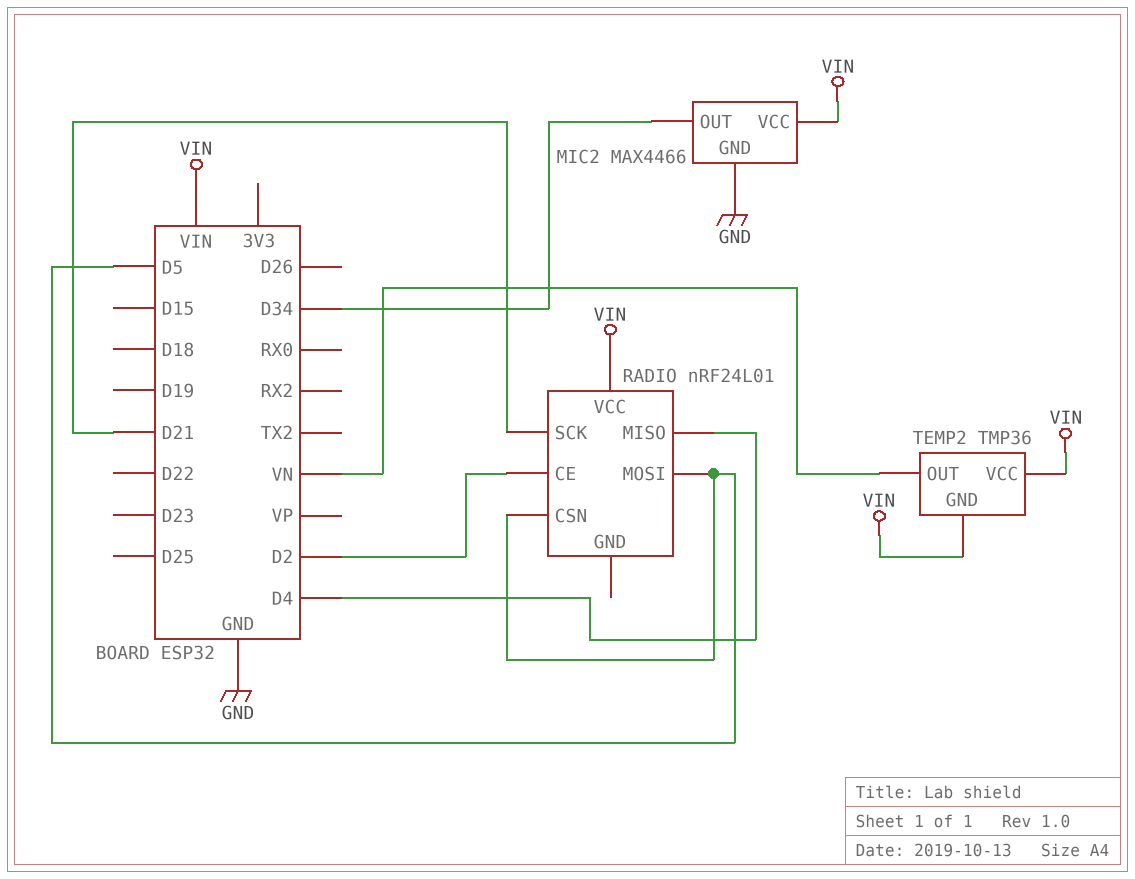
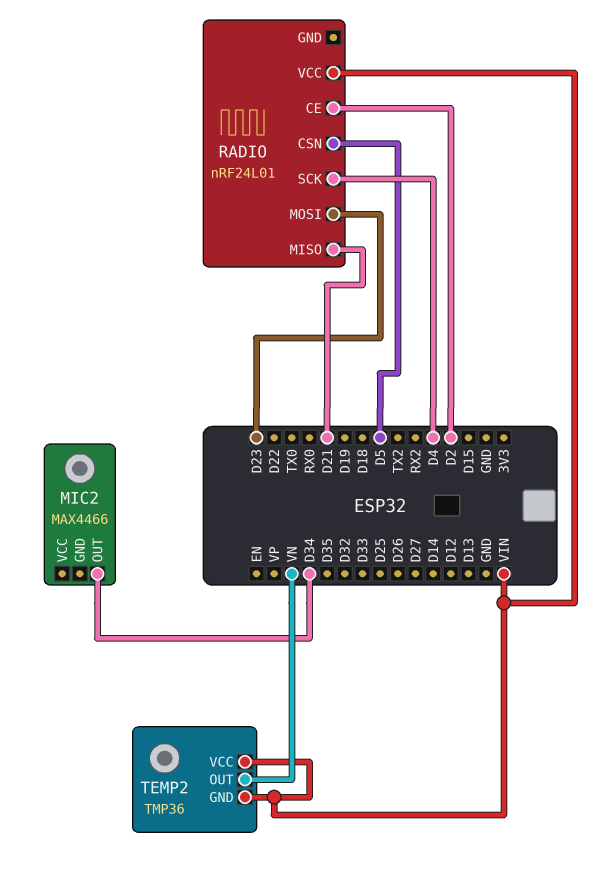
MIC2 pin GND: GND -> none
MIC2 pin VCC: VIN -> none
RADIO pin MISO: D4 -> D21
RADIO pin MOSI: D5 -> D23
RADIO pin SCK: D21 -> D4

